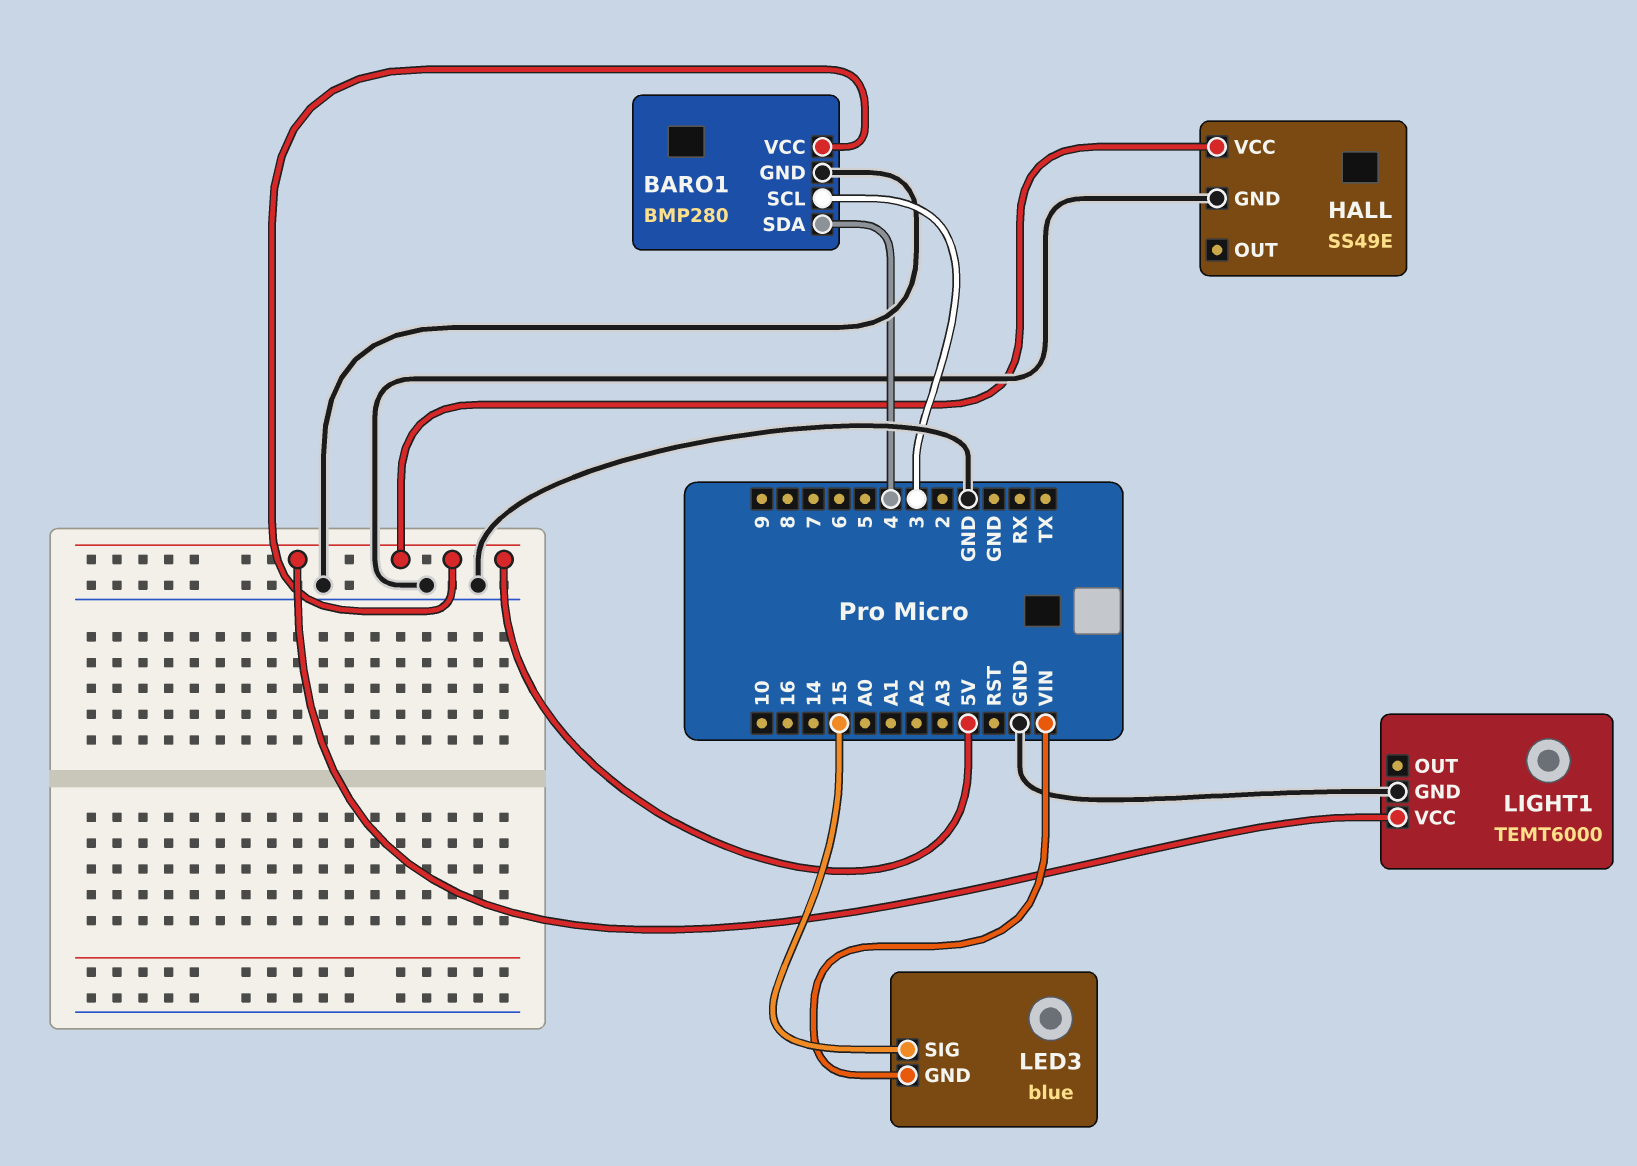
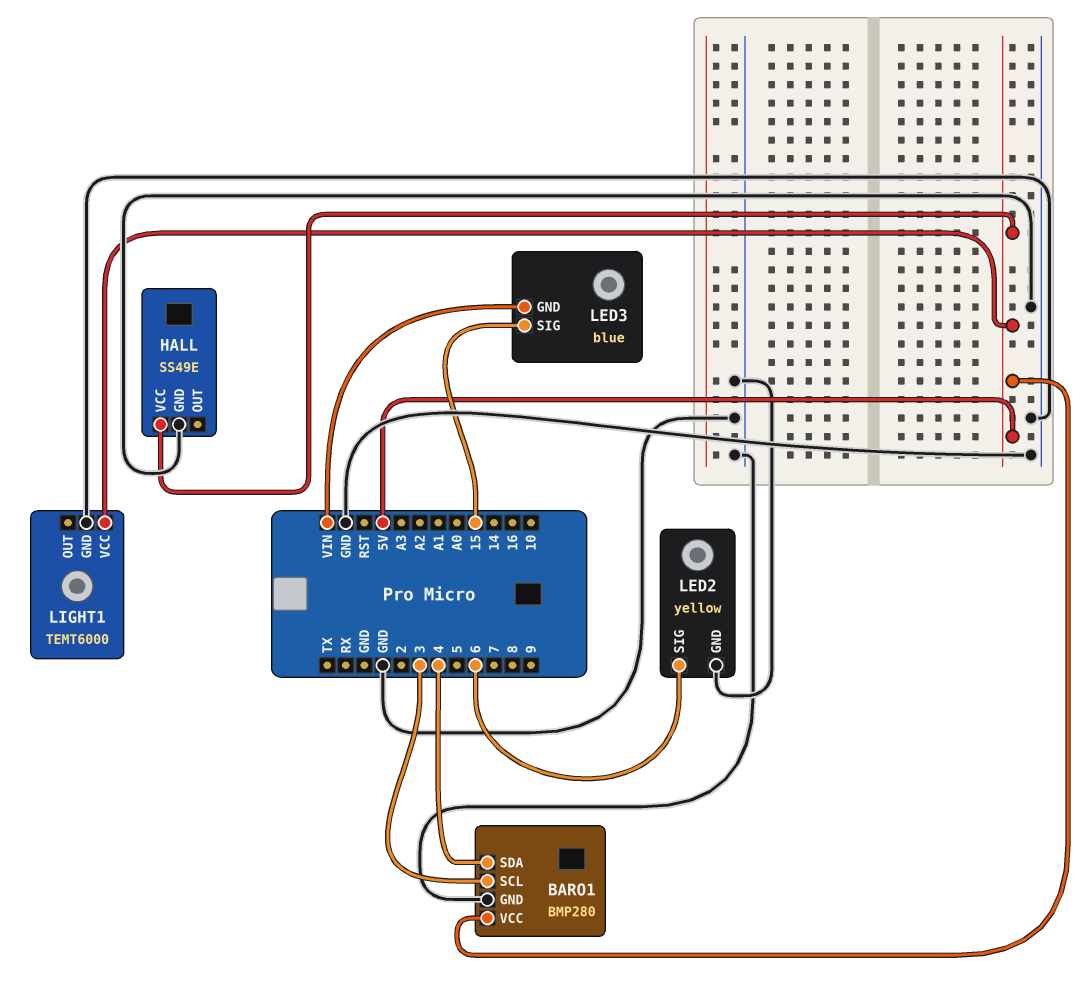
LED2: none -> yellow
LED2 pin GND: none -> GND
LED2 pin SIG: none -> 6

